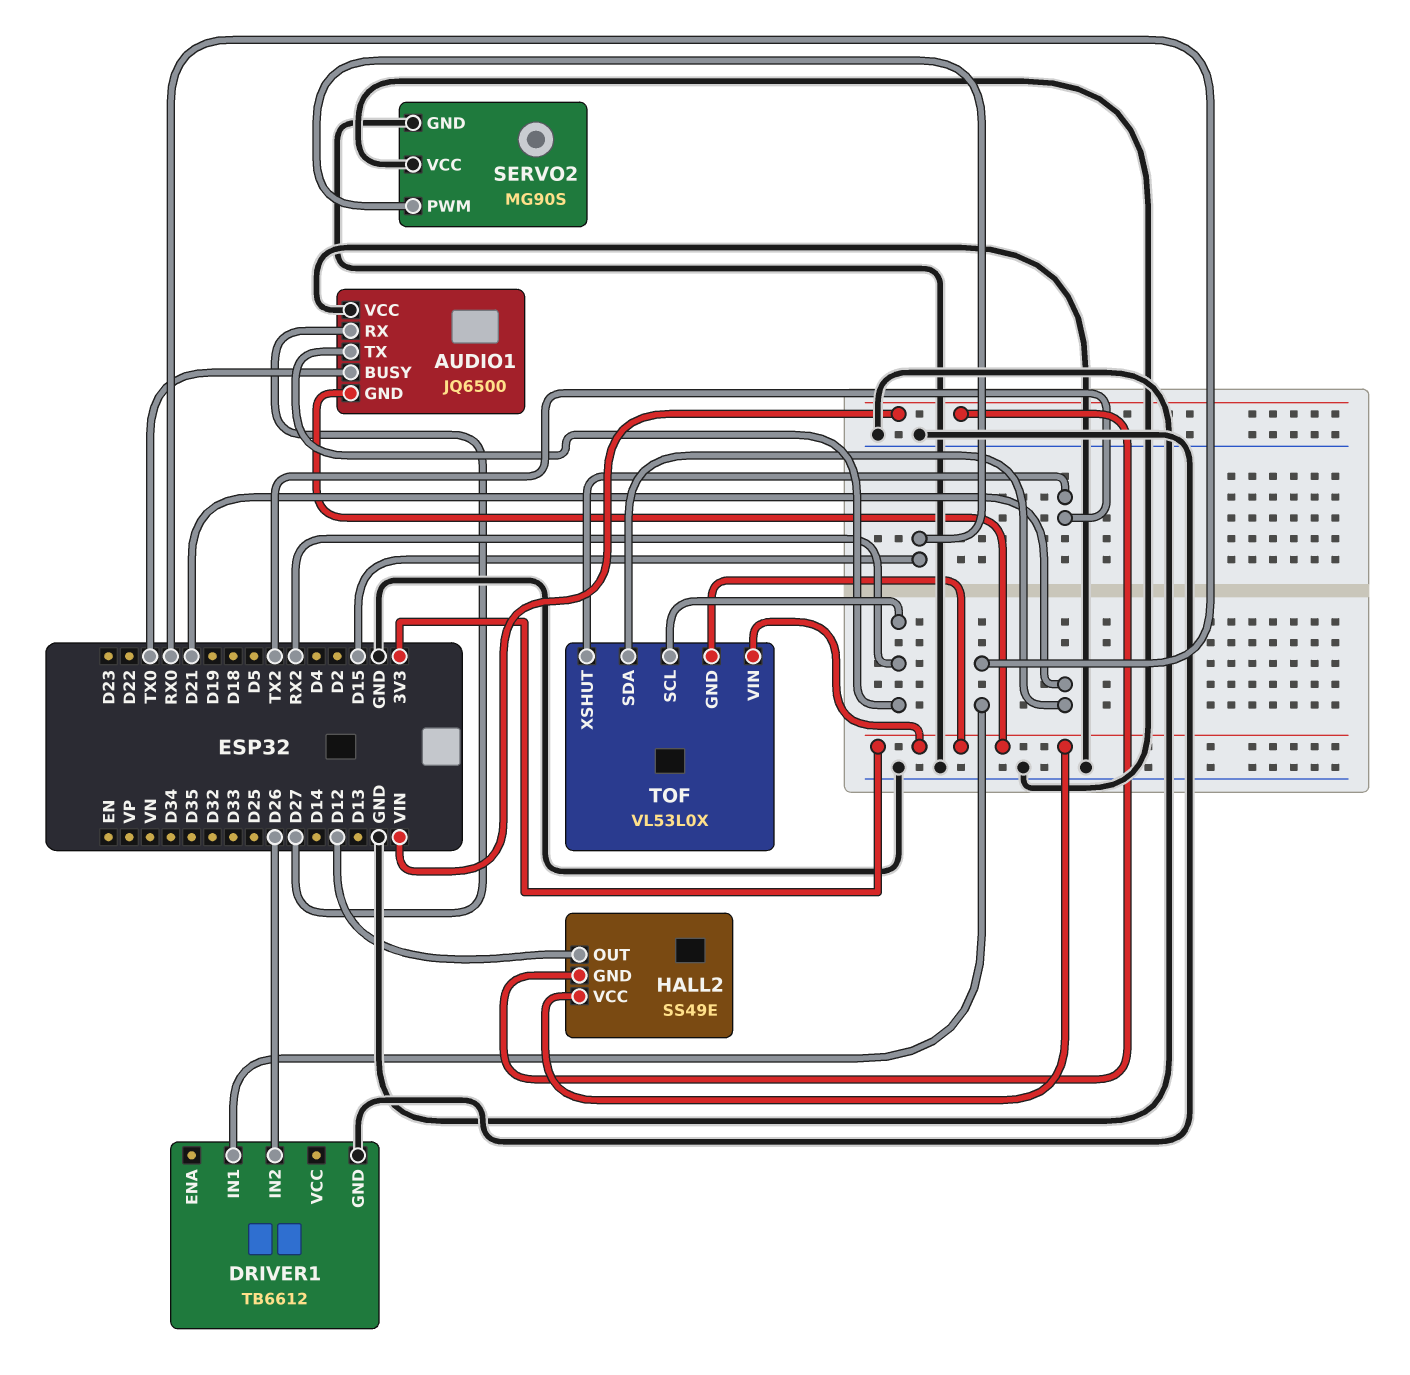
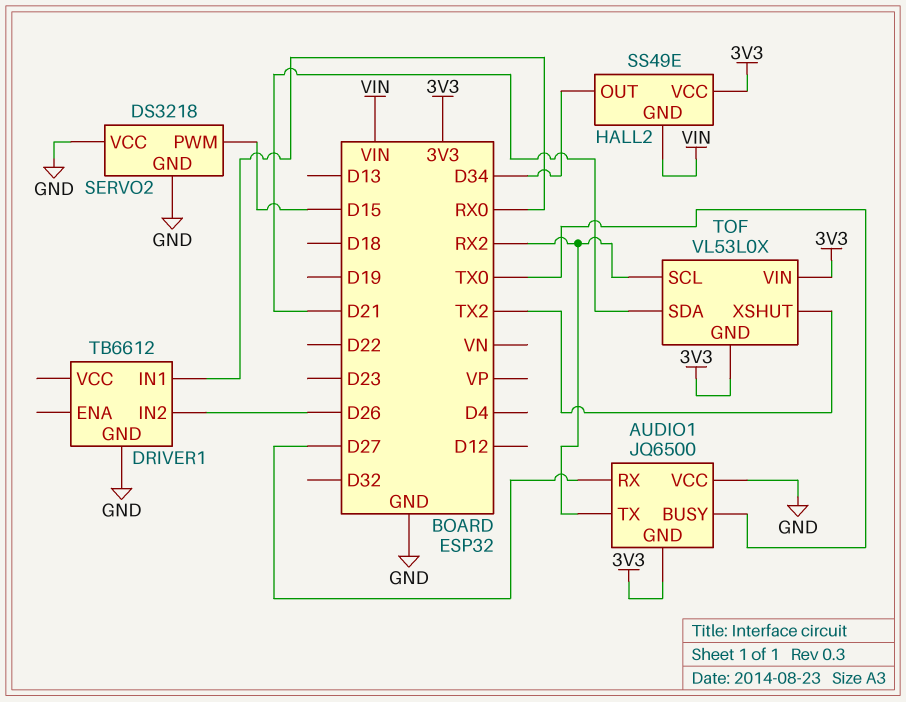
HALL2 pin OUT: D12 -> D34
SERVO2: MG90S -> DS3218

